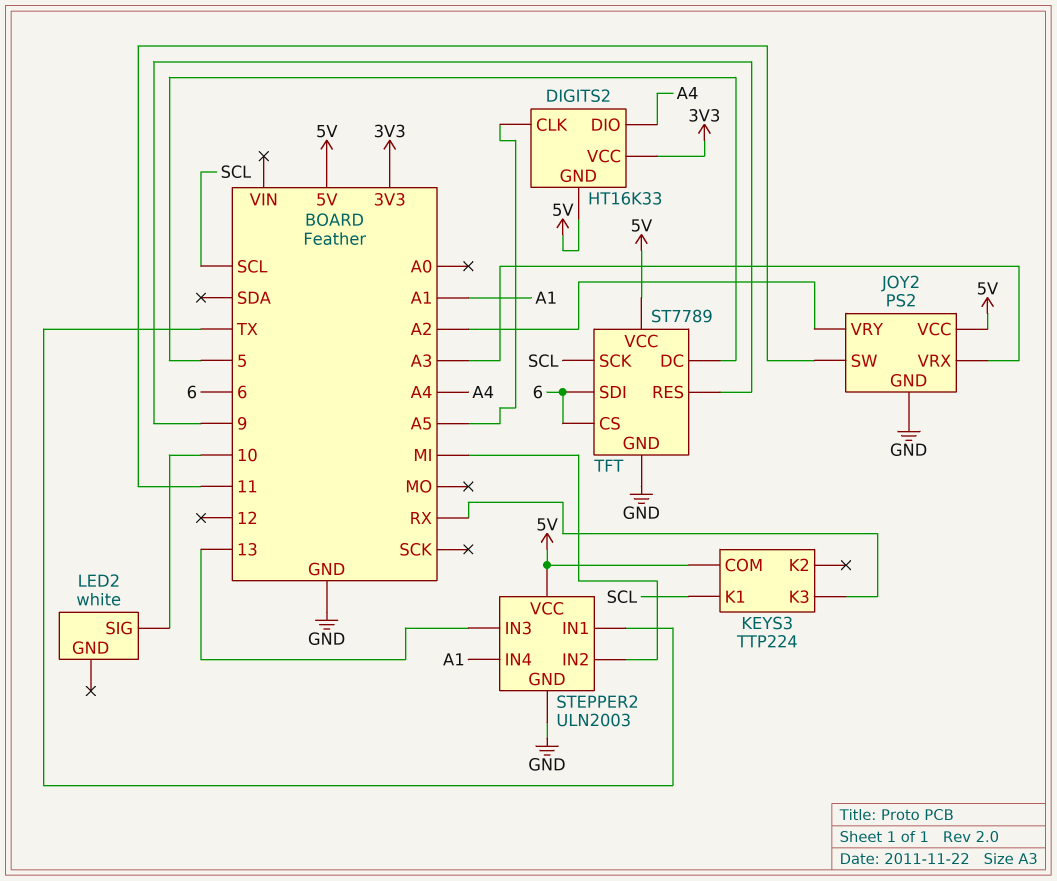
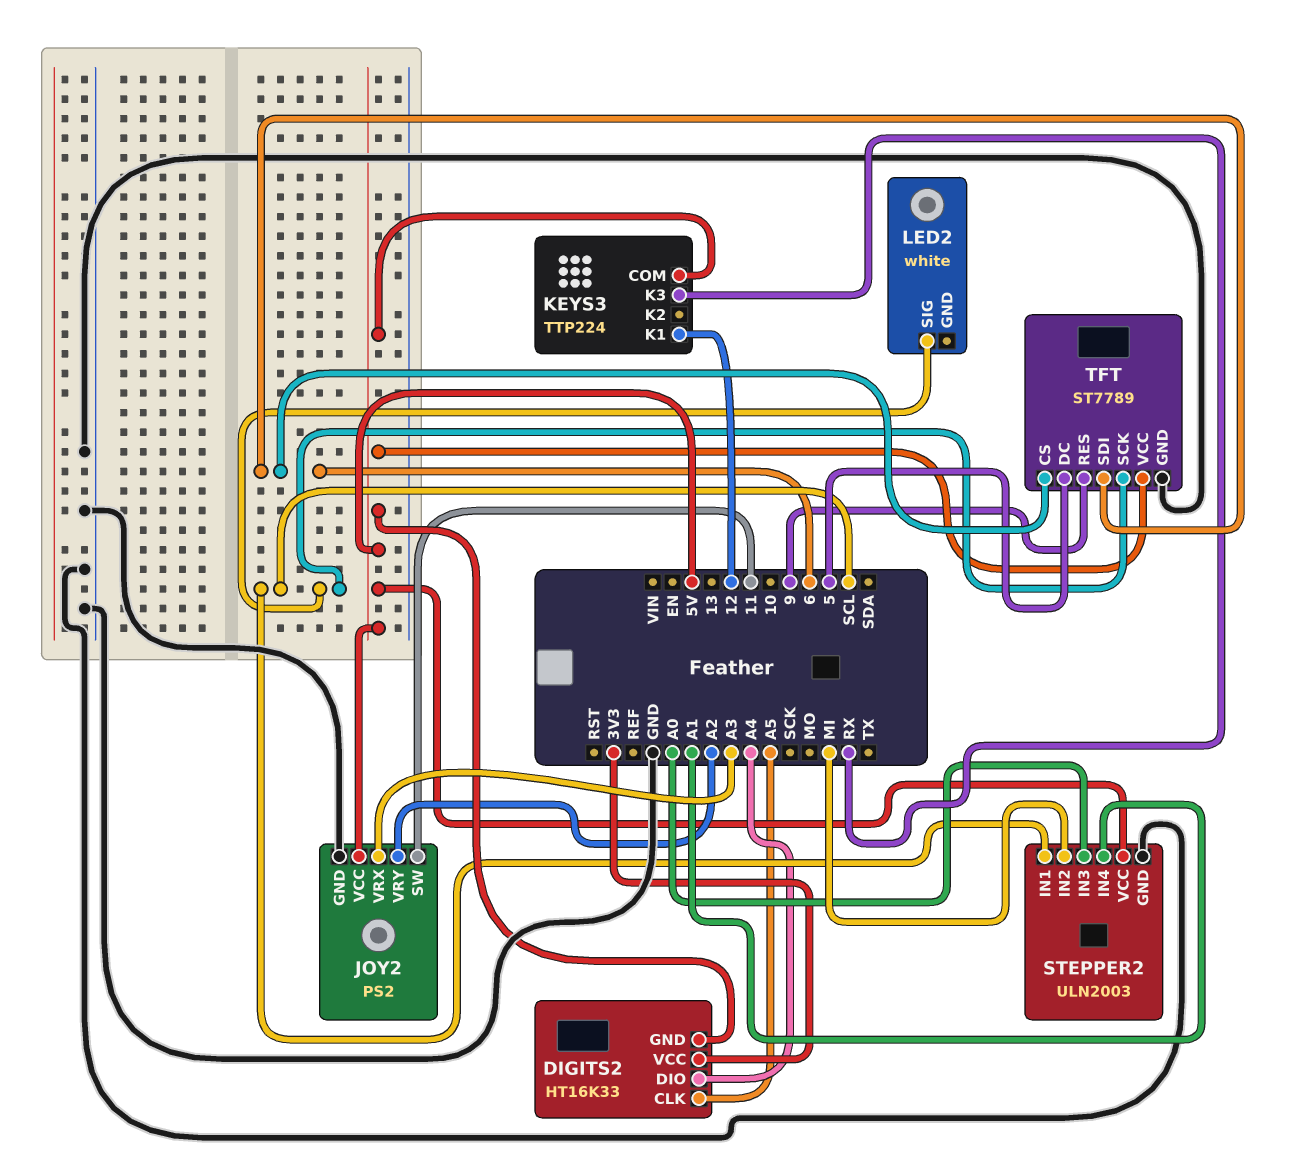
KEYS3 pin K1: SCL -> 12
LED2 pin SIG: 10 -> SCL
STEPPER2 pin IN1: TX -> SCL
STEPPER2 pin IN3: 13 -> A0

